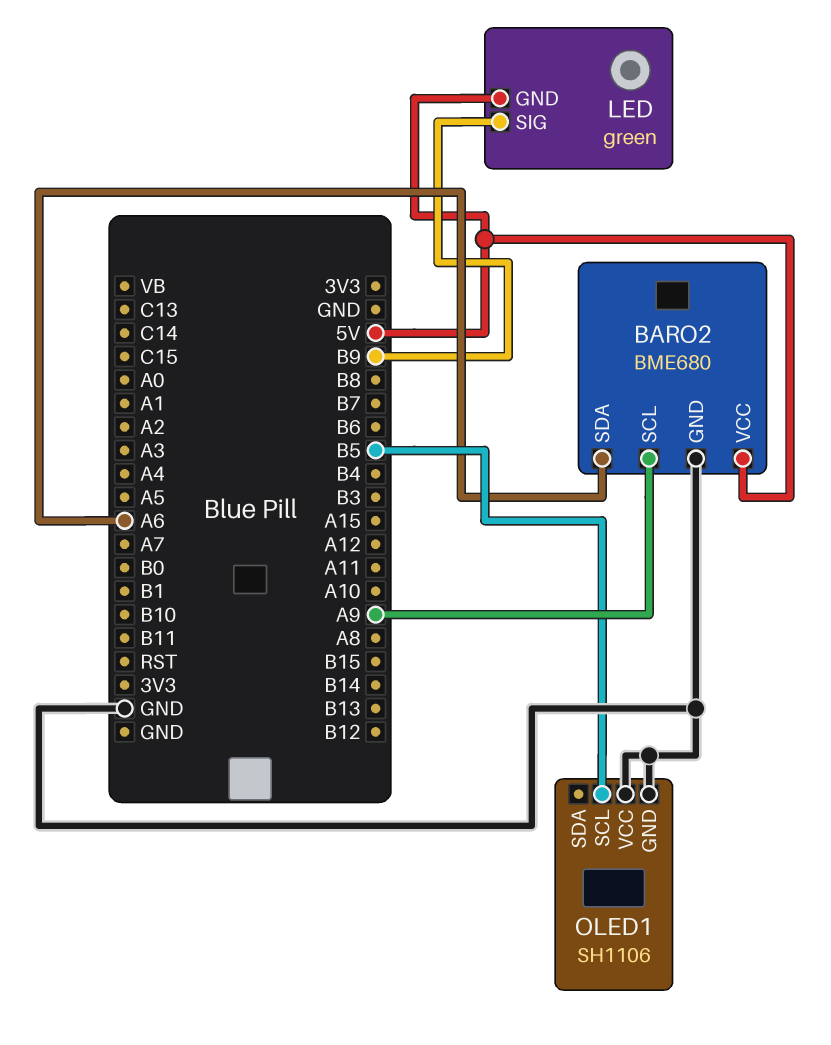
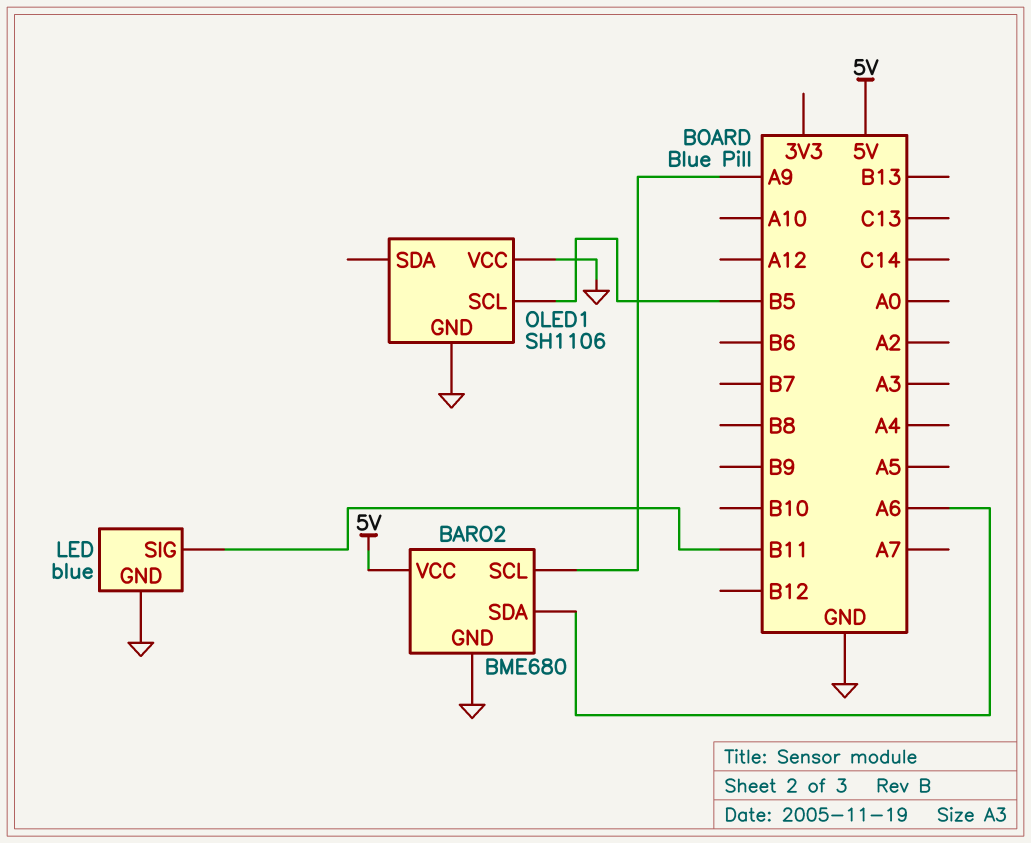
LED: green -> blue
LED pin GND: 5V -> GND
LED pin SIG: B9 -> B11

